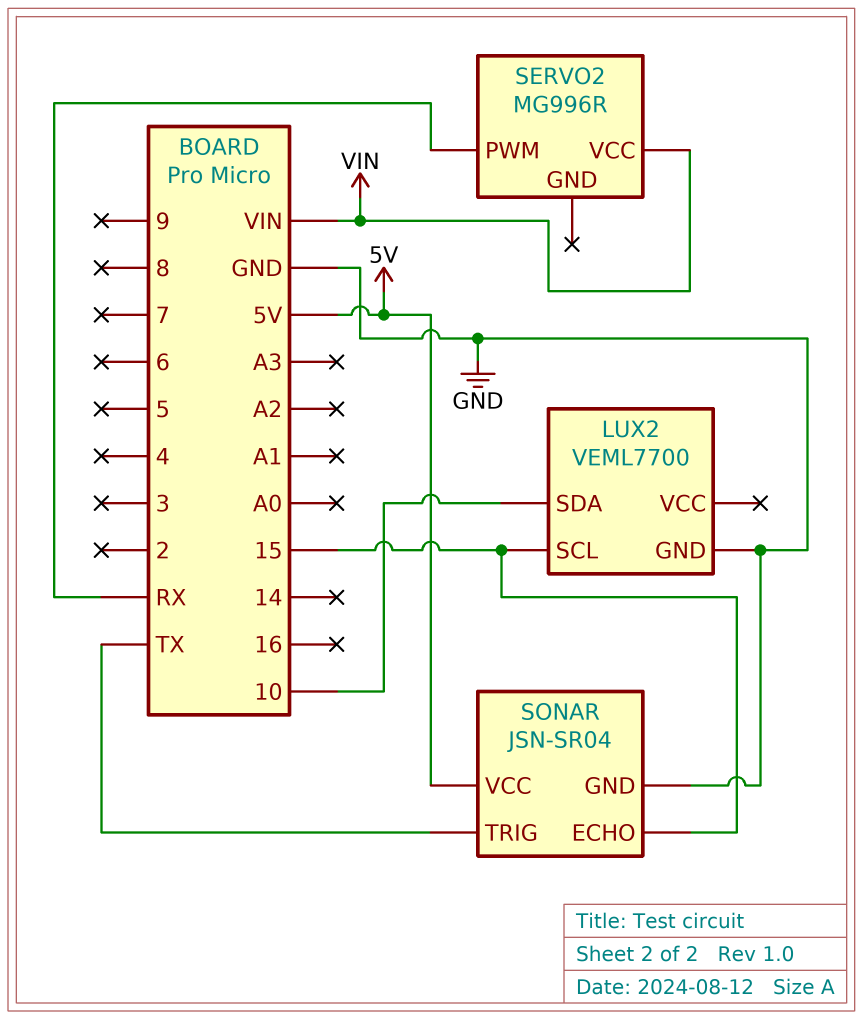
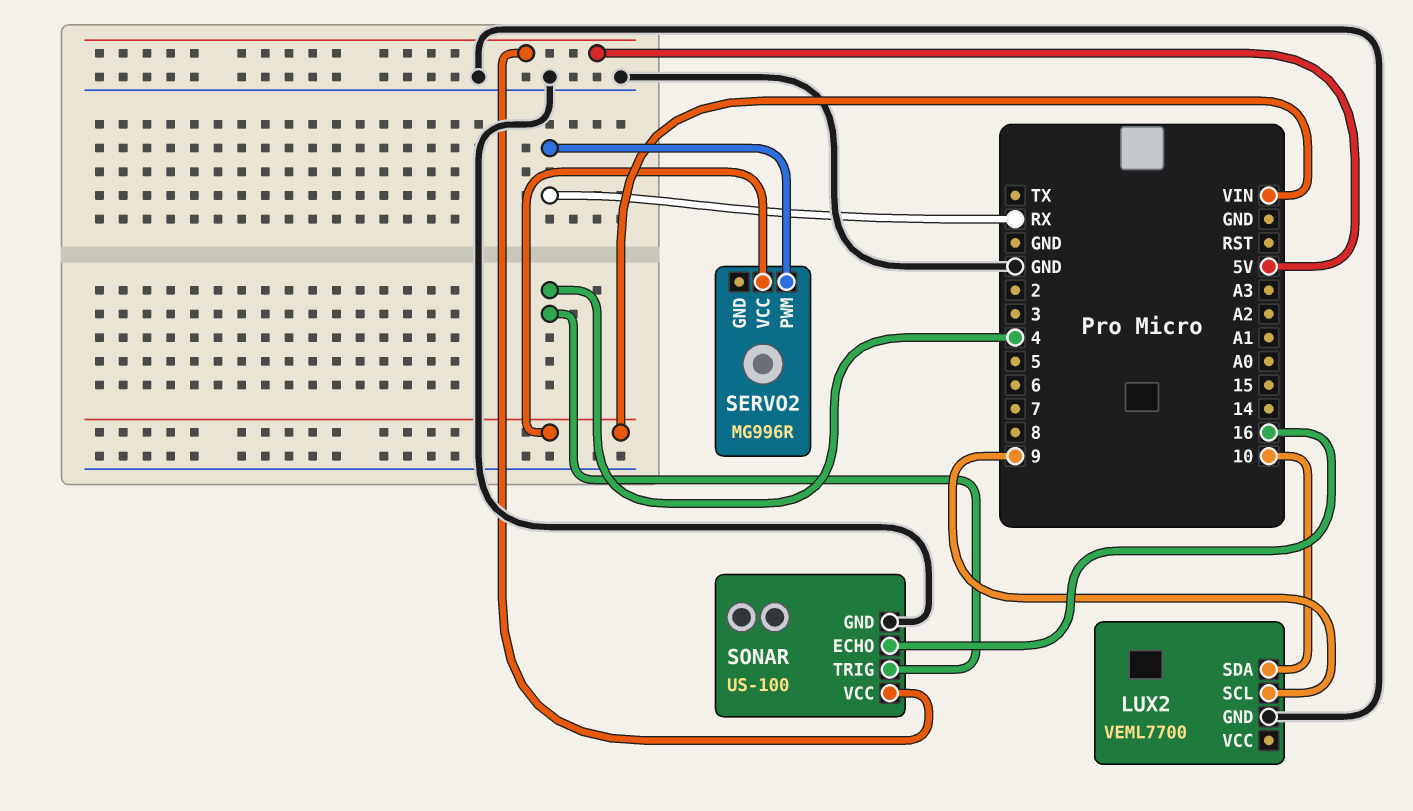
LUX2 pin SCL: 15 -> 9
SONAR: JSN-SR04 -> US-100
SONAR pin ECHO: 15 -> 16
SONAR pin TRIG: TX -> 4

